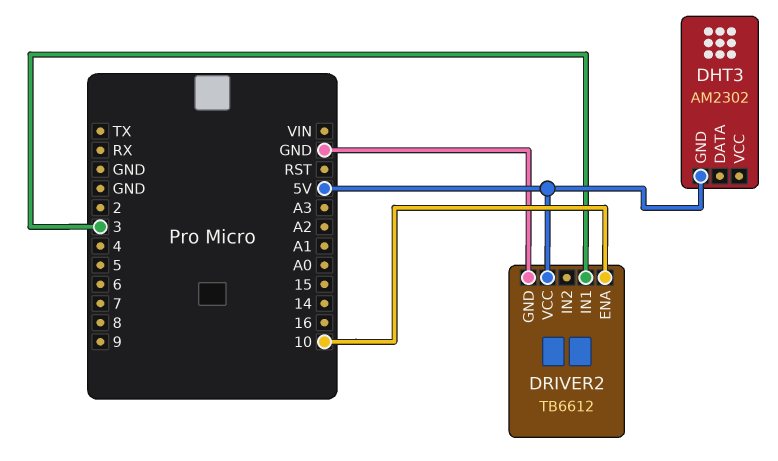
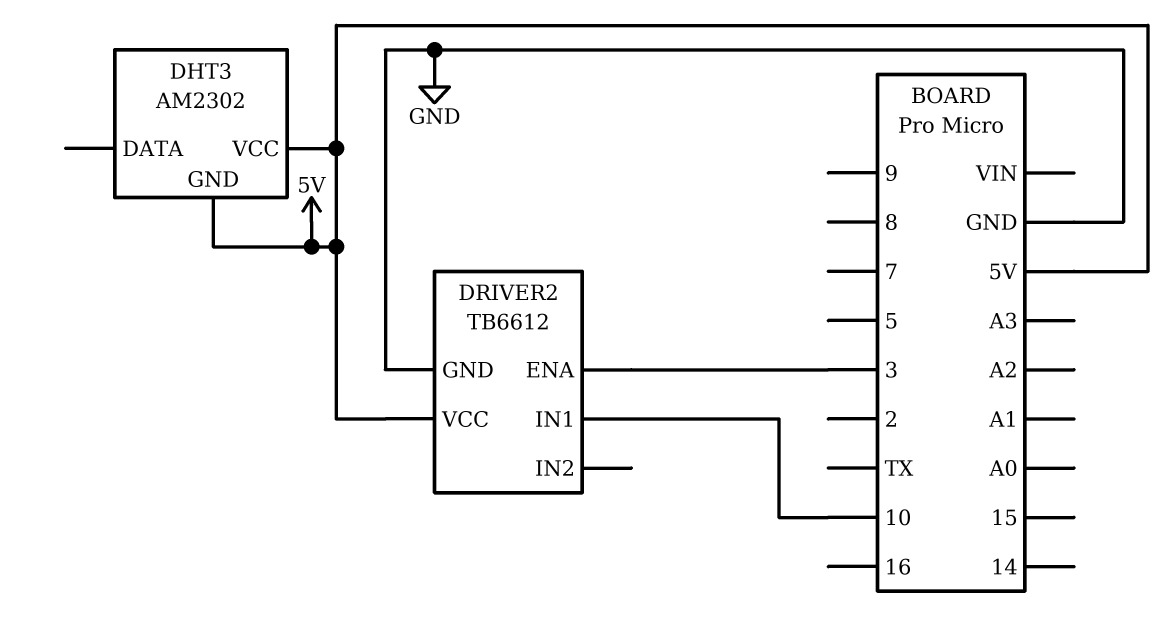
DHT3 pin VCC: none -> 5V
DRIVER2 pin ENA: 10 -> 3
DRIVER2 pin IN1: 3 -> 10

